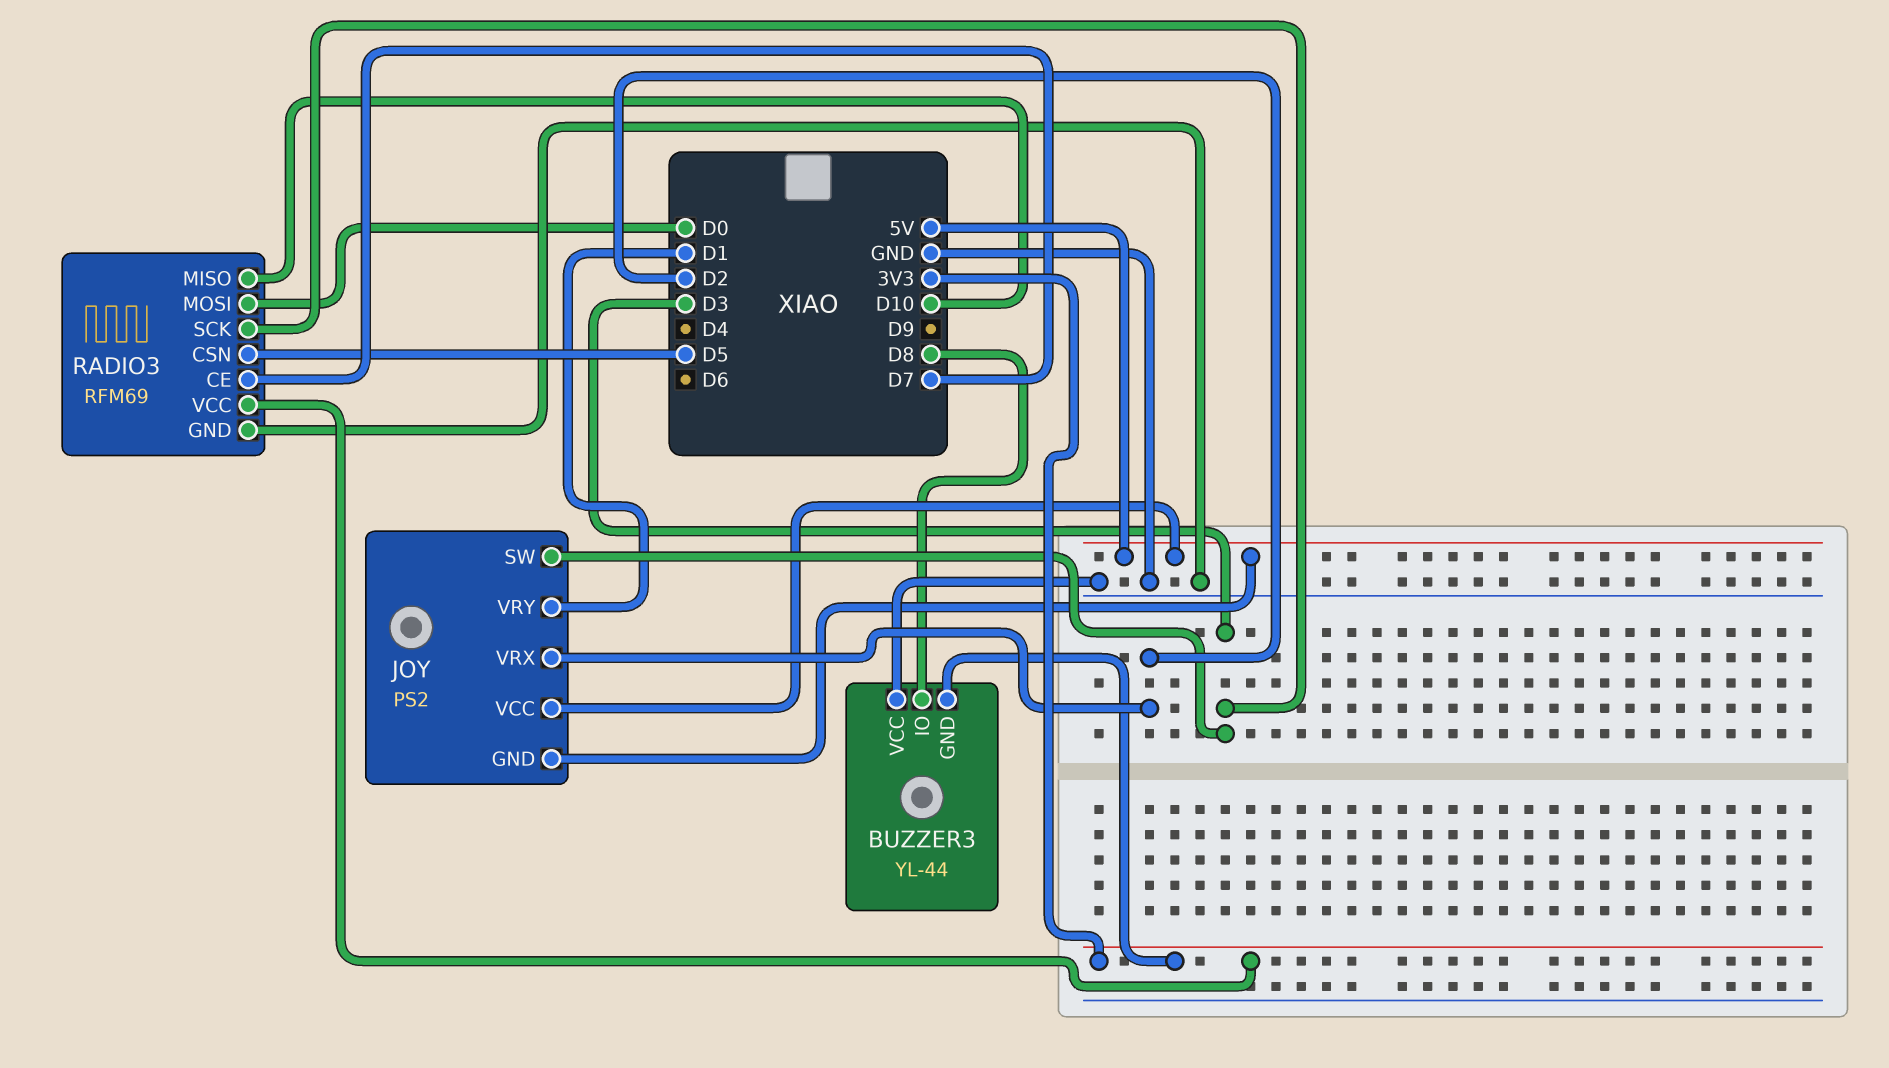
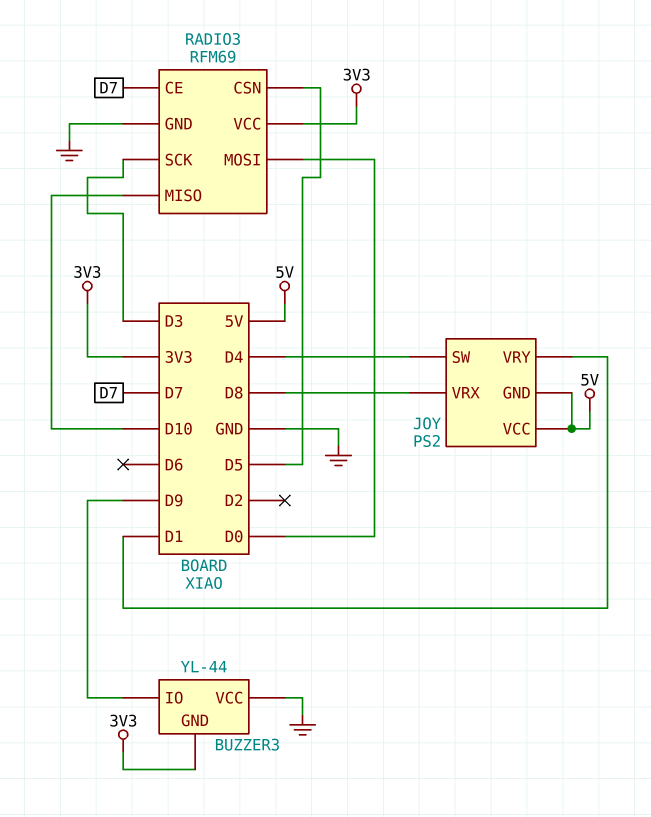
BUZZER3 pin IO: D8 -> D9
JOY pin SW: D3 -> D4
JOY pin VRX: D2 -> D8

